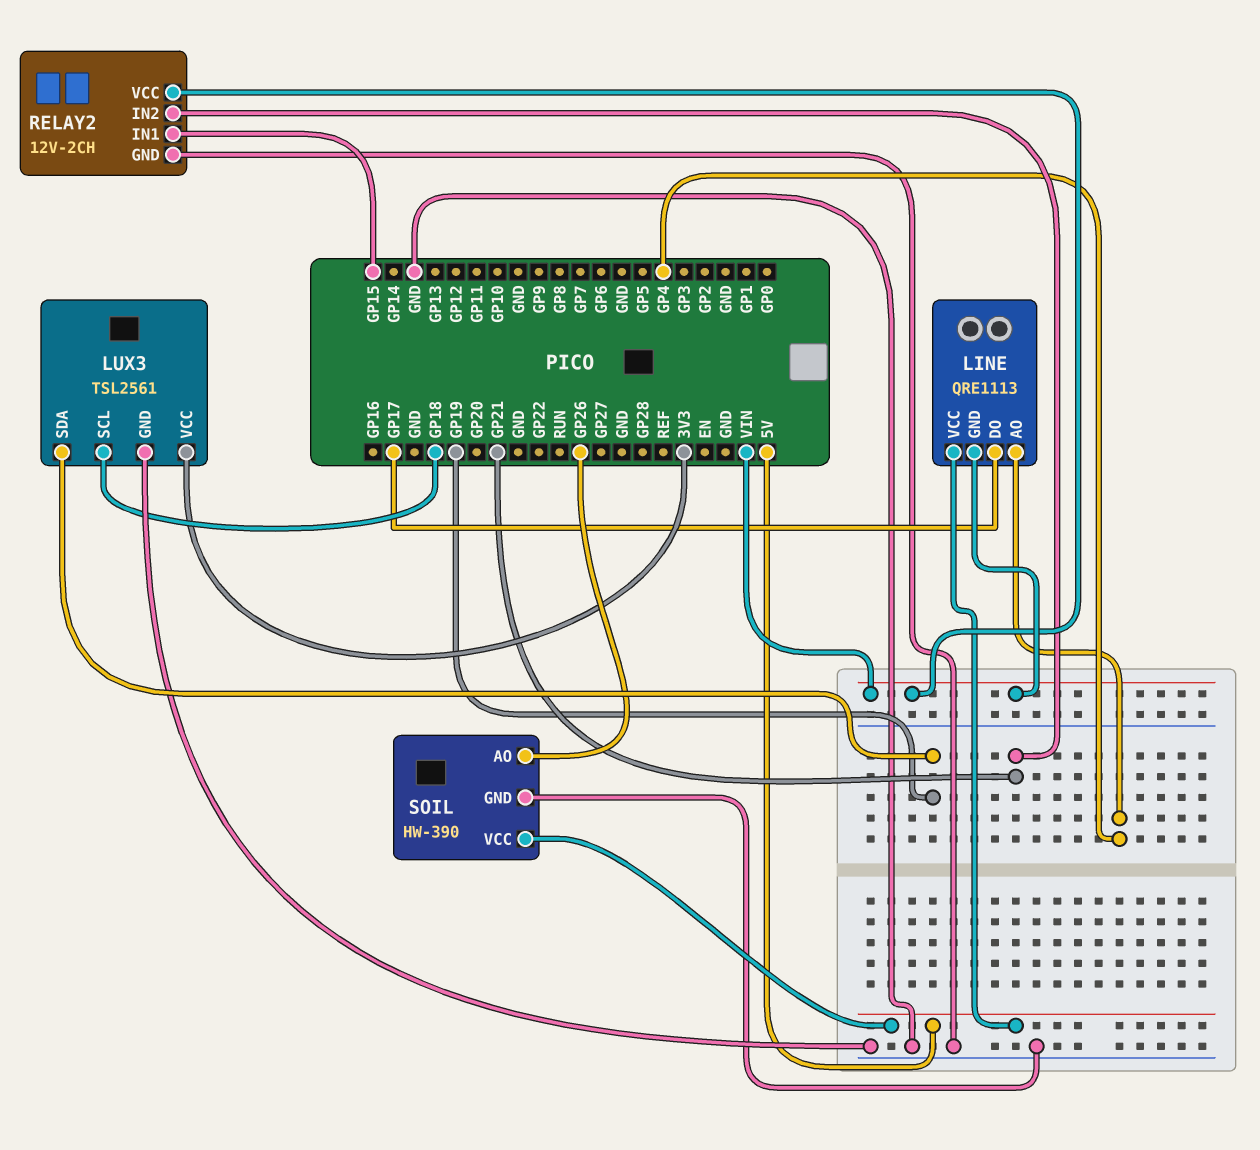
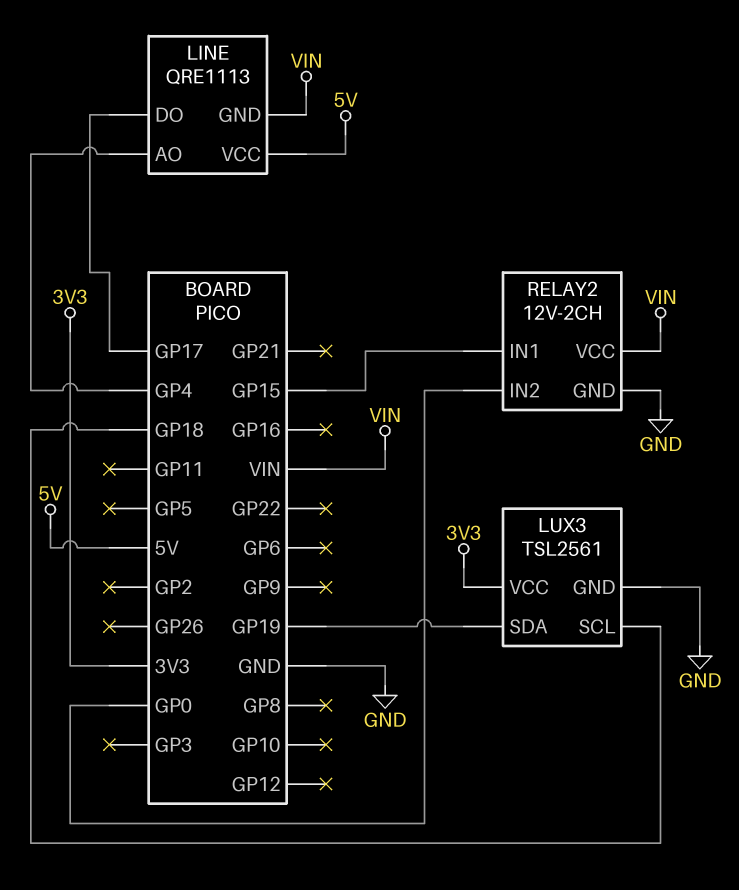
RELAY2 pin IN2: GP21 -> GP0
SOIL: HW-390 -> none
SOIL pin AO: GP26 -> none
SOIL pin GND: GND -> none
SOIL pin VCC: 5V -> none

